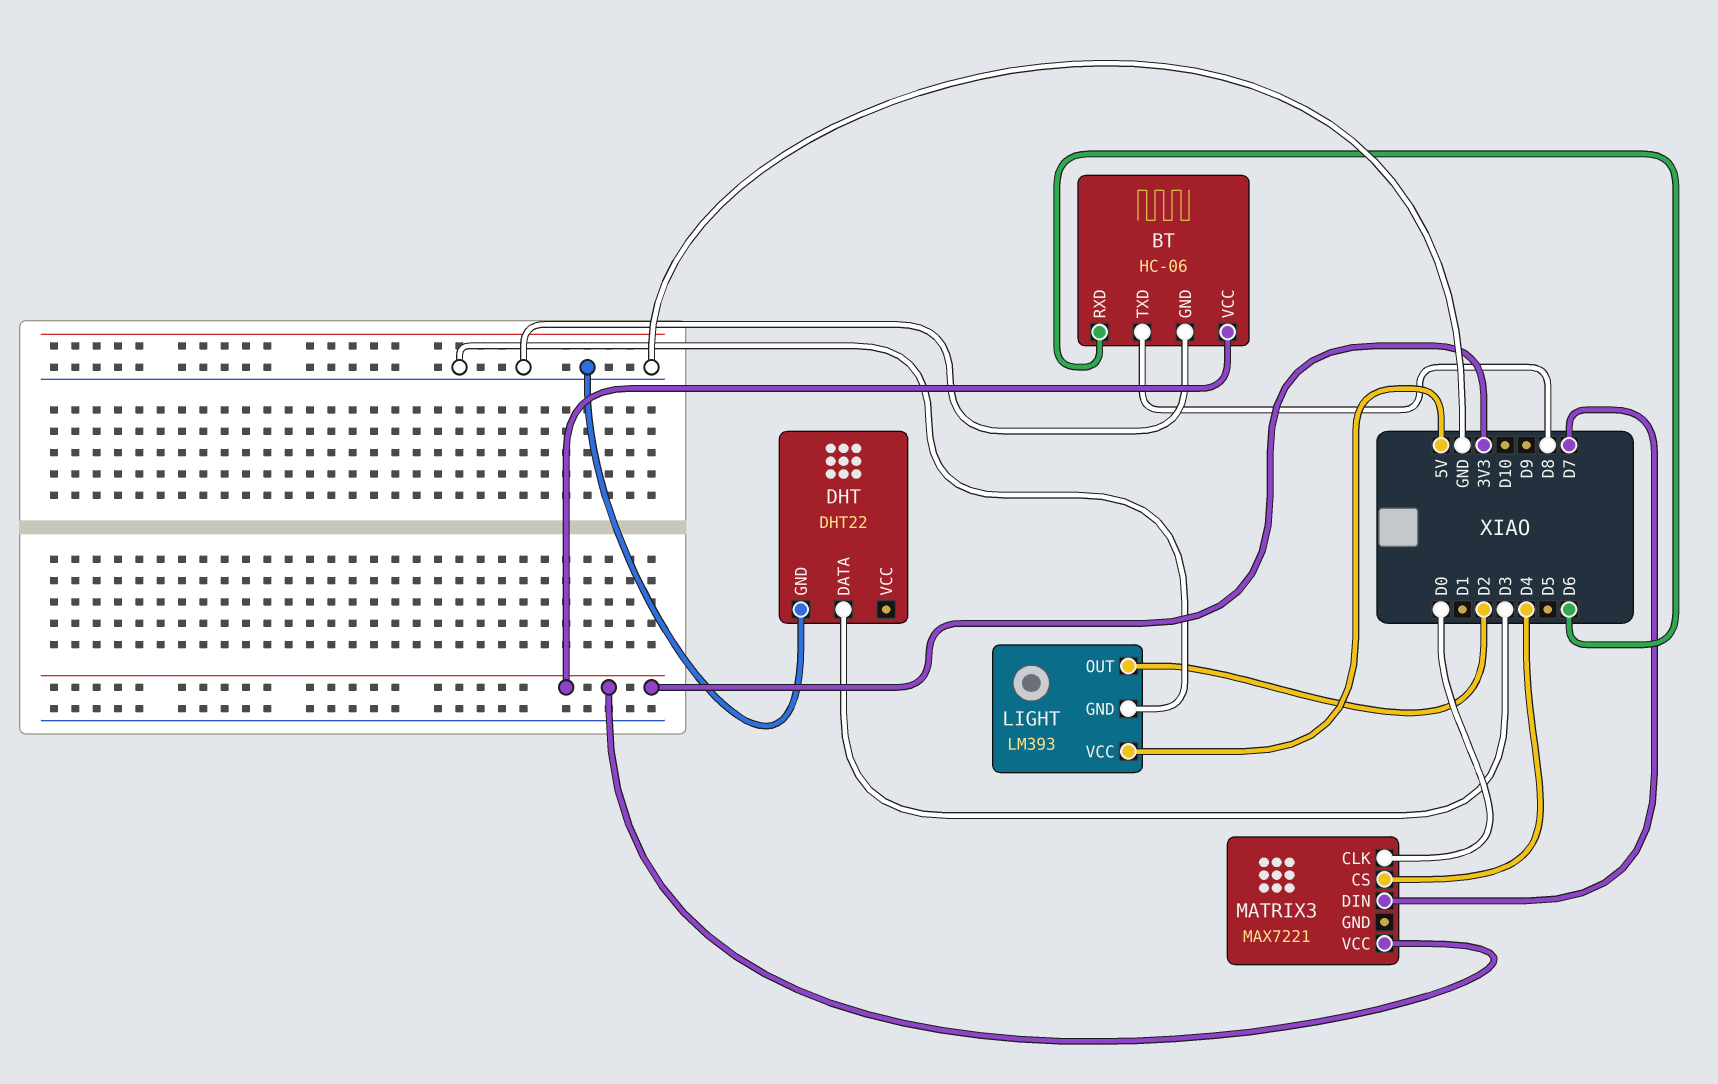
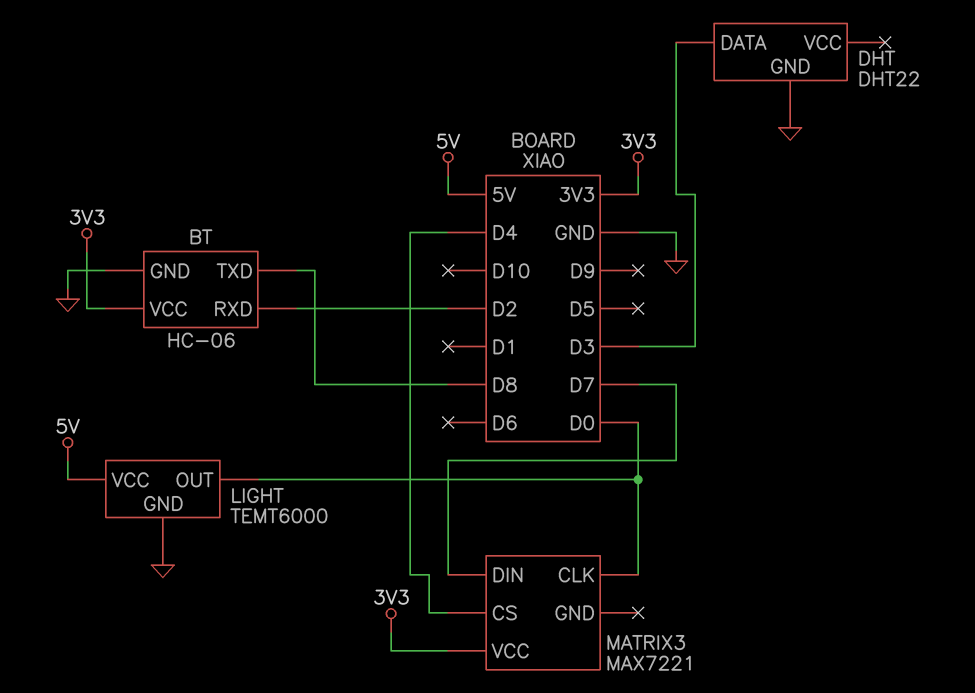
BT pin RXD: D6 -> D2
LIGHT: LM393 -> TEMT6000
LIGHT pin OUT: D2 -> D0

